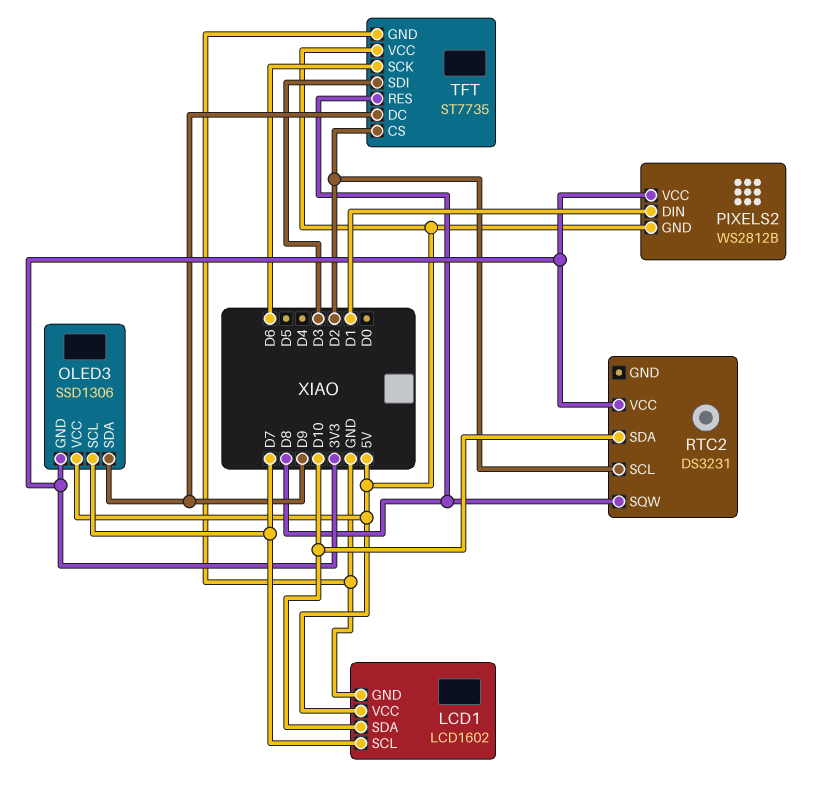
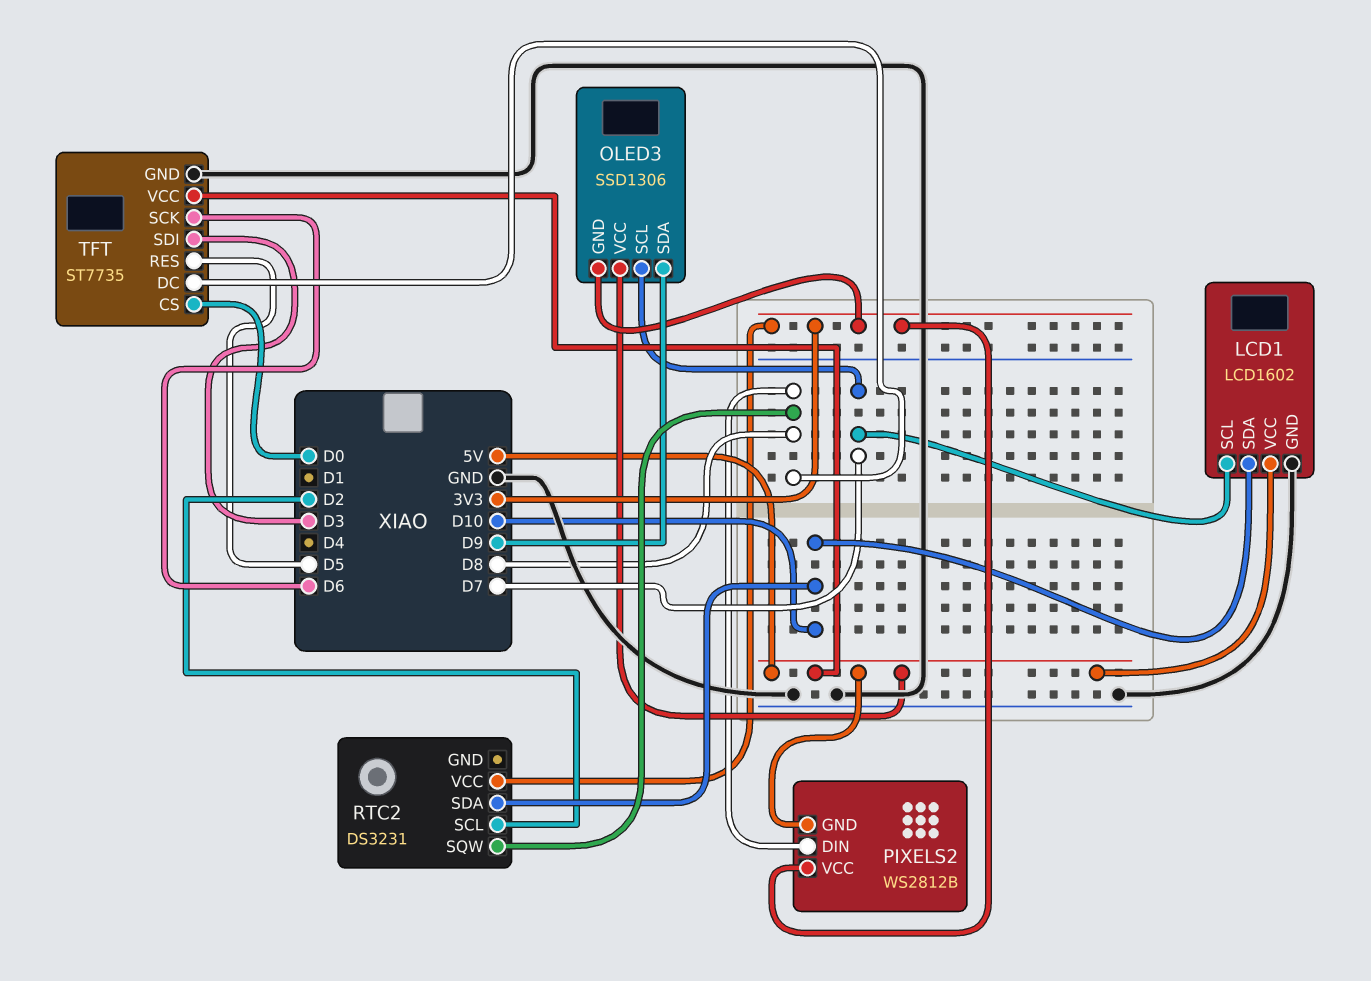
PIXELS2 pin DIN: D1 -> D8
TFT pin CS: D2 -> D0
TFT pin DC: D9 -> D8
TFT pin RES: D8 -> D5

